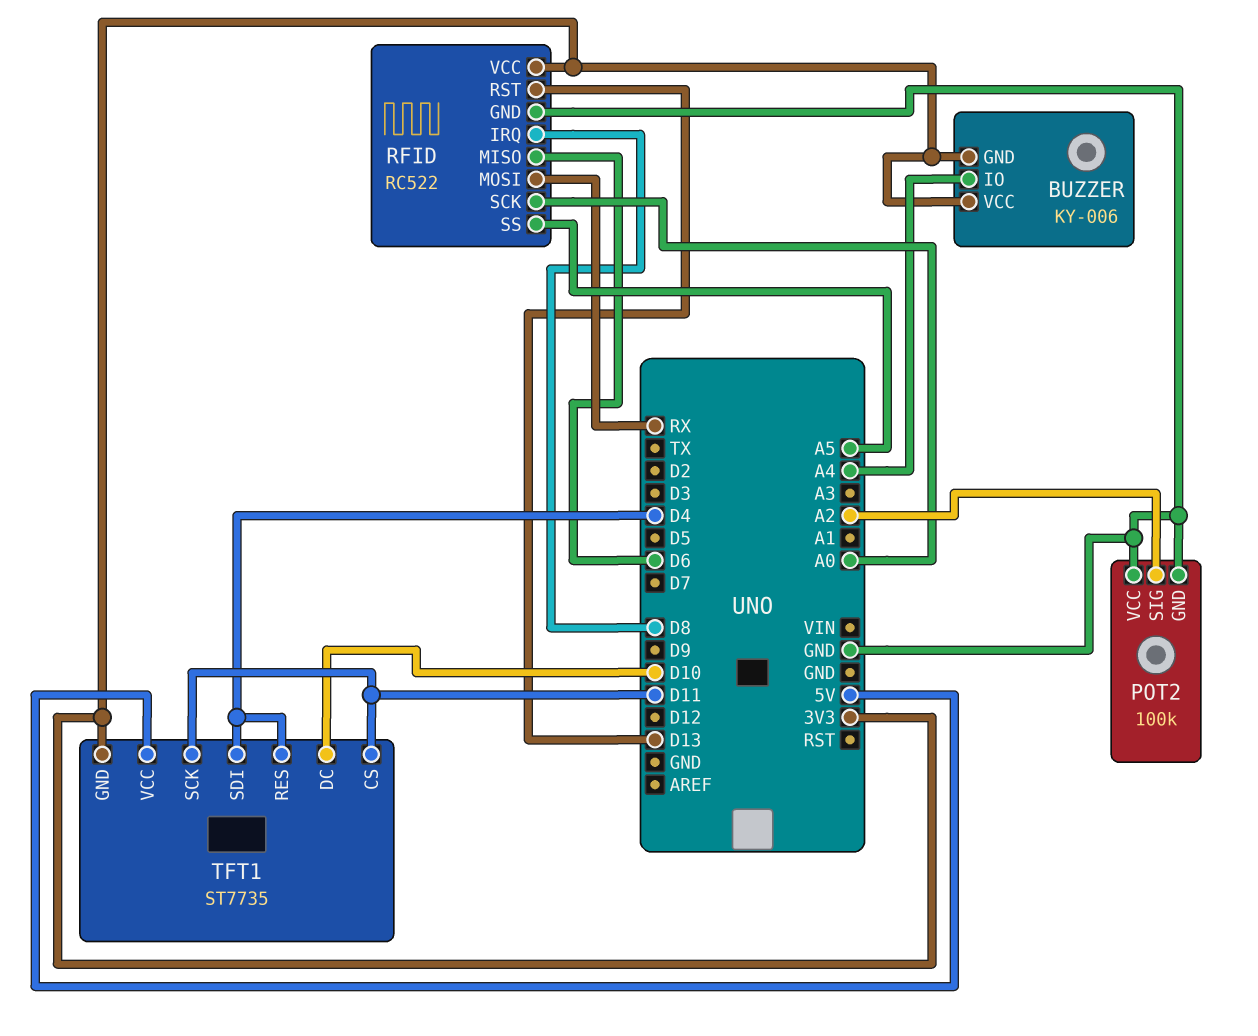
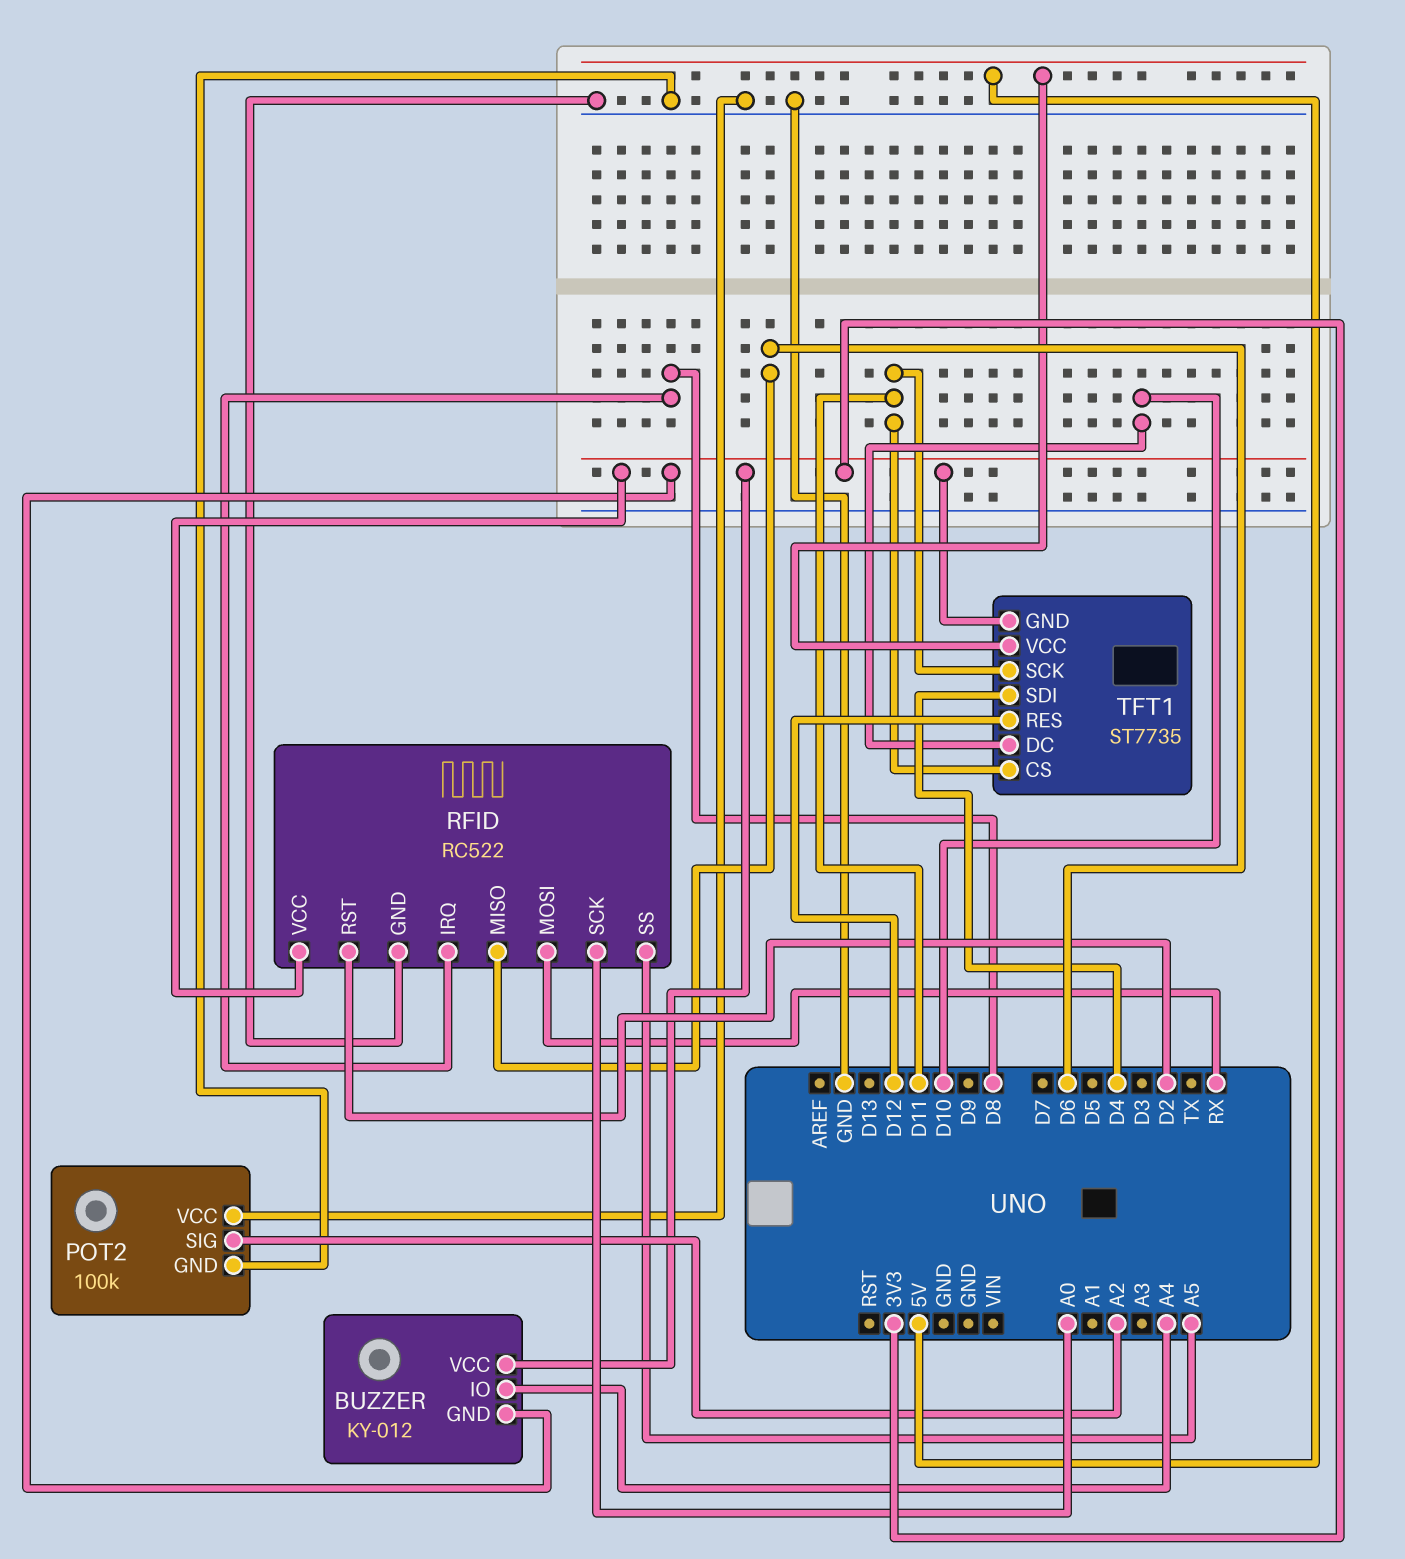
BUZZER: KY-006 -> KY-012
RFID pin RST: D13 -> D2
TFT1 pin RES: D4 -> D12

